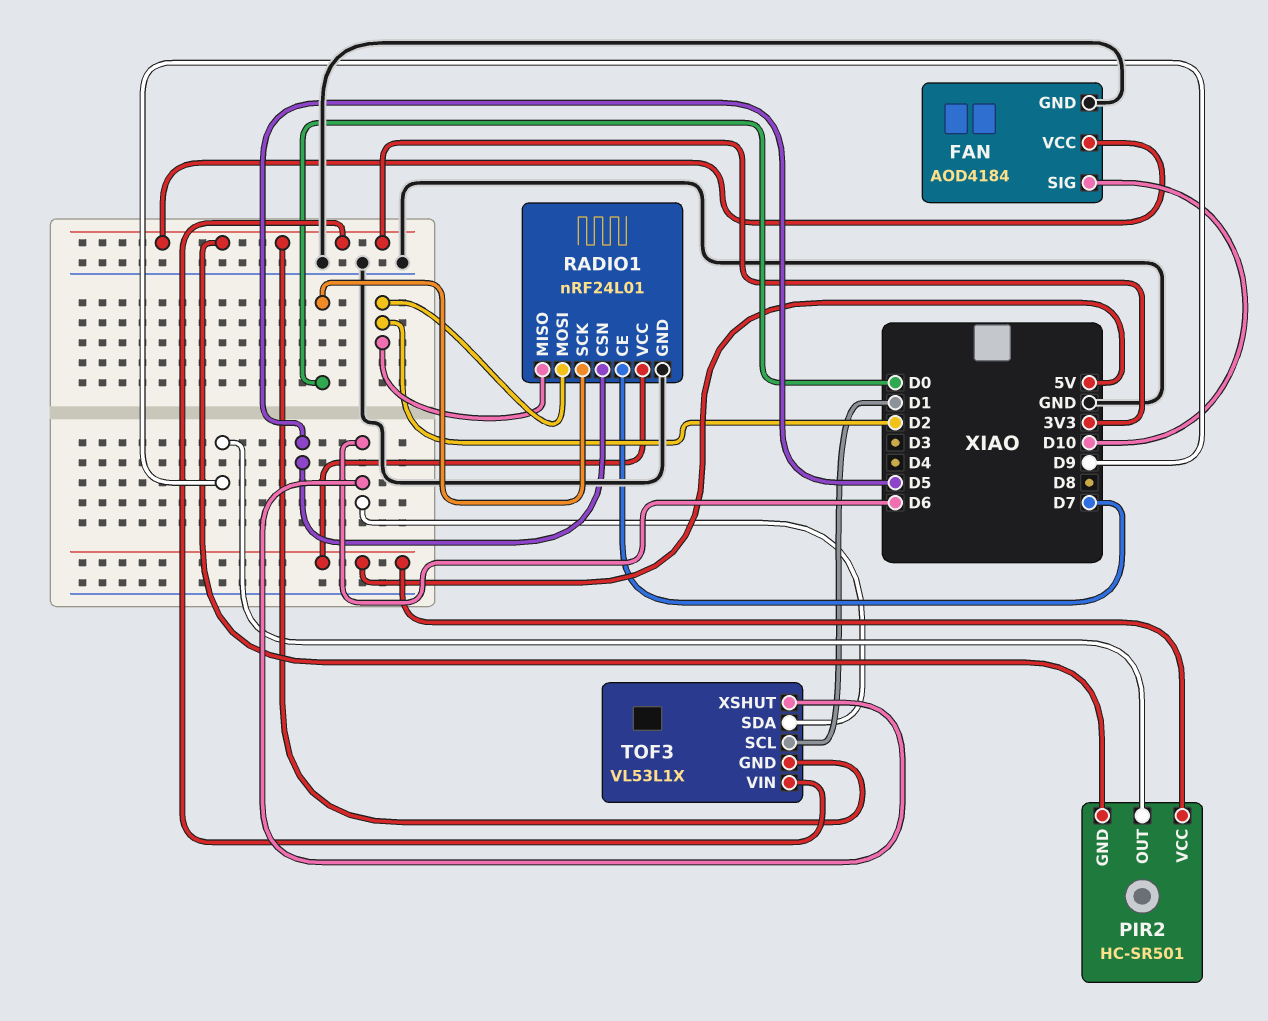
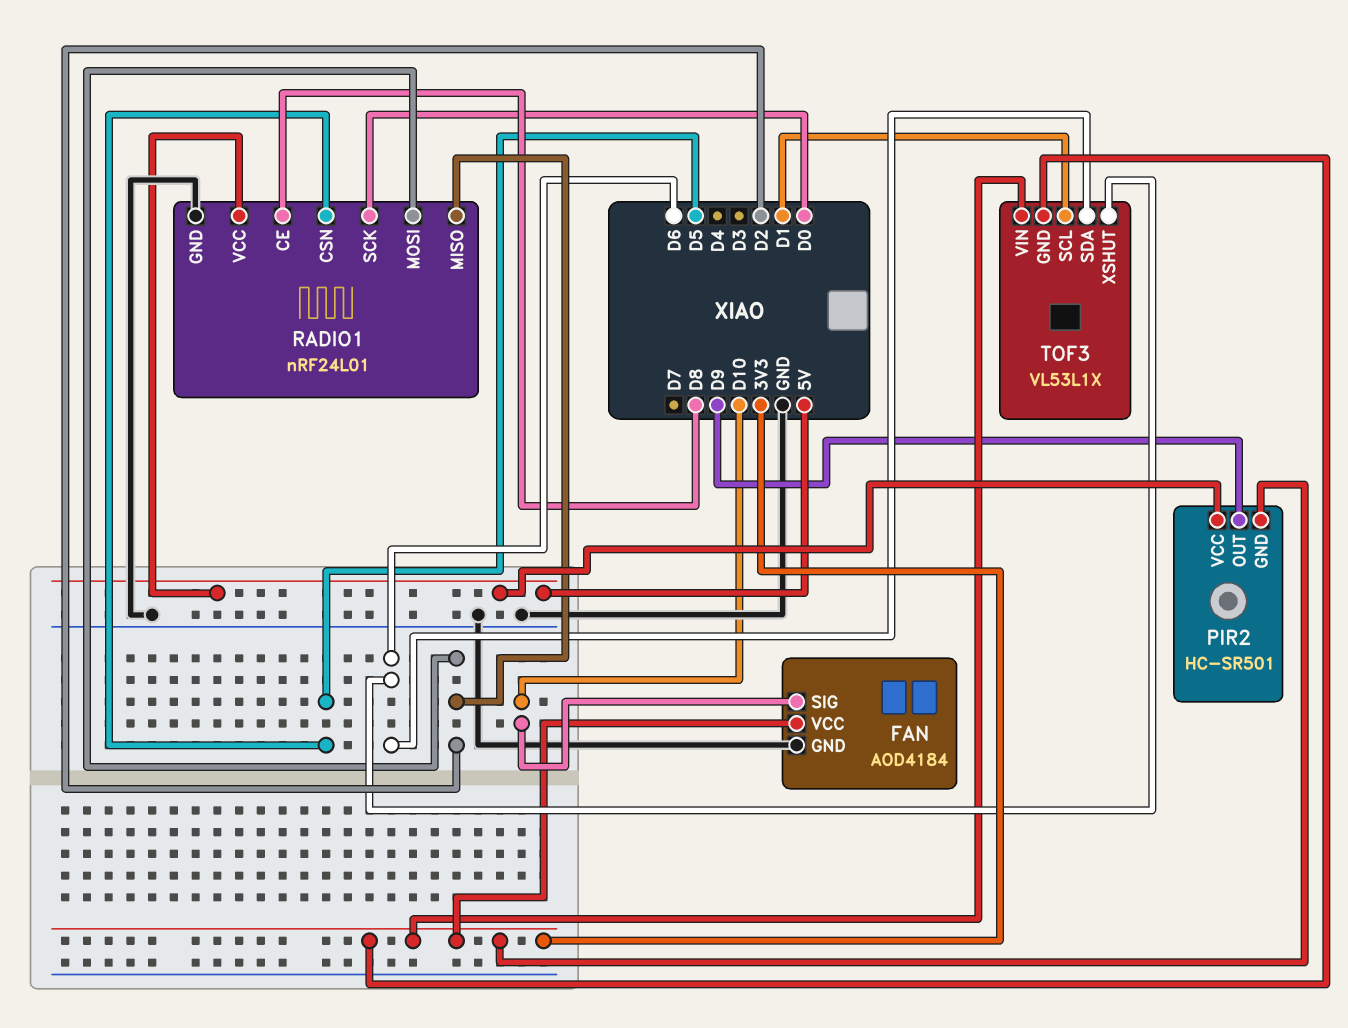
RADIO1 pin CE: D7 -> D8

